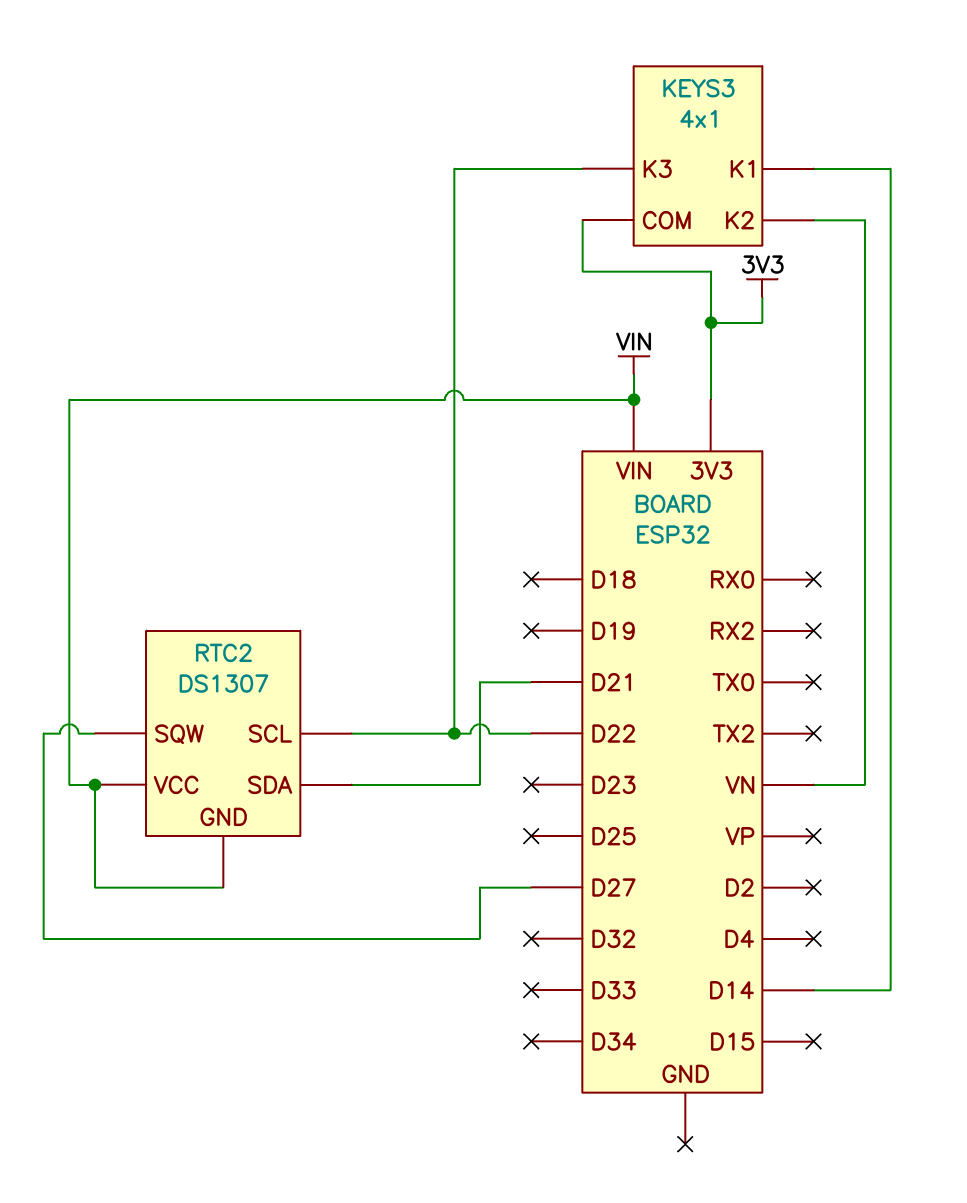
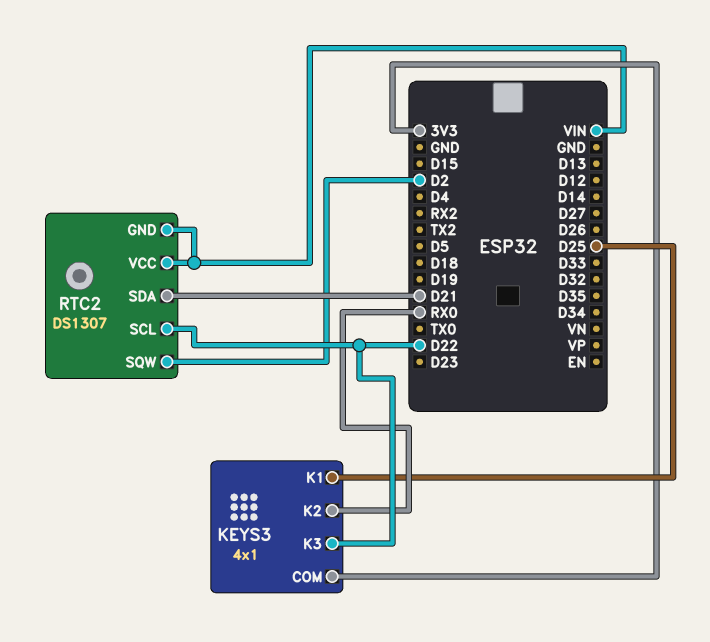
KEYS3 pin K1: D14 -> D25
KEYS3 pin K2: VN -> RX0
RTC2 pin SQW: D27 -> D2

